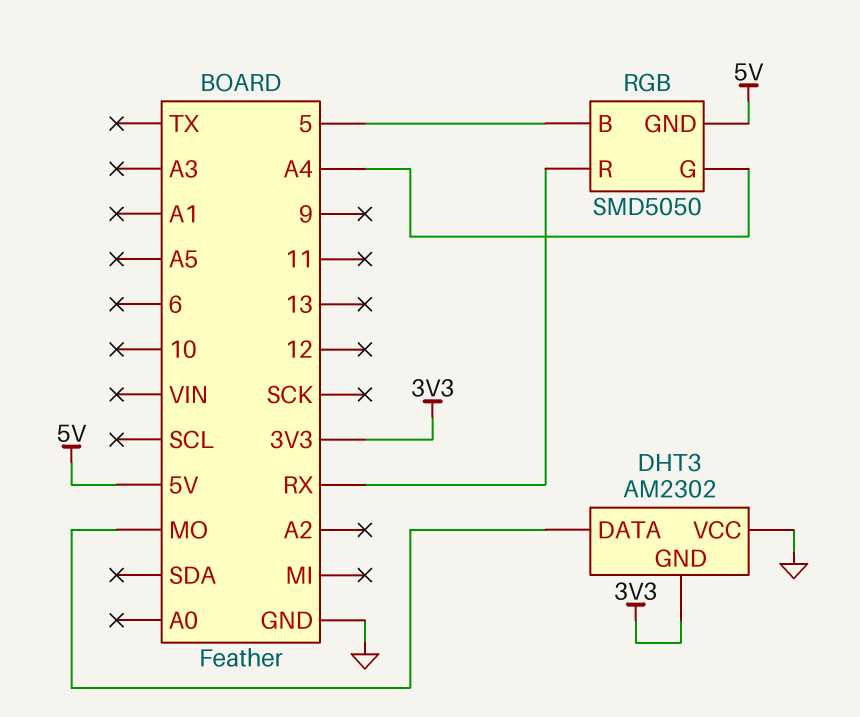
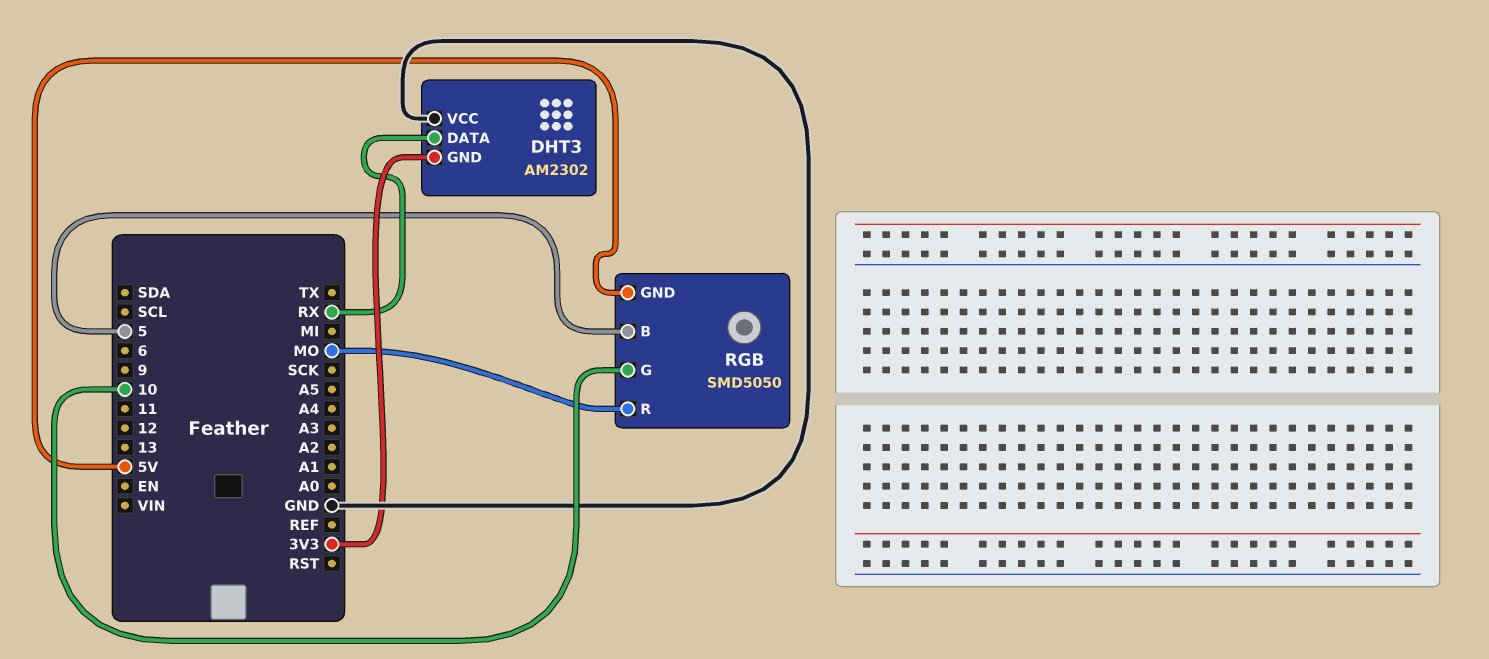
DHT3 pin DATA: MO -> RX
RGB pin G: A4 -> 10
RGB pin R: RX -> MO

